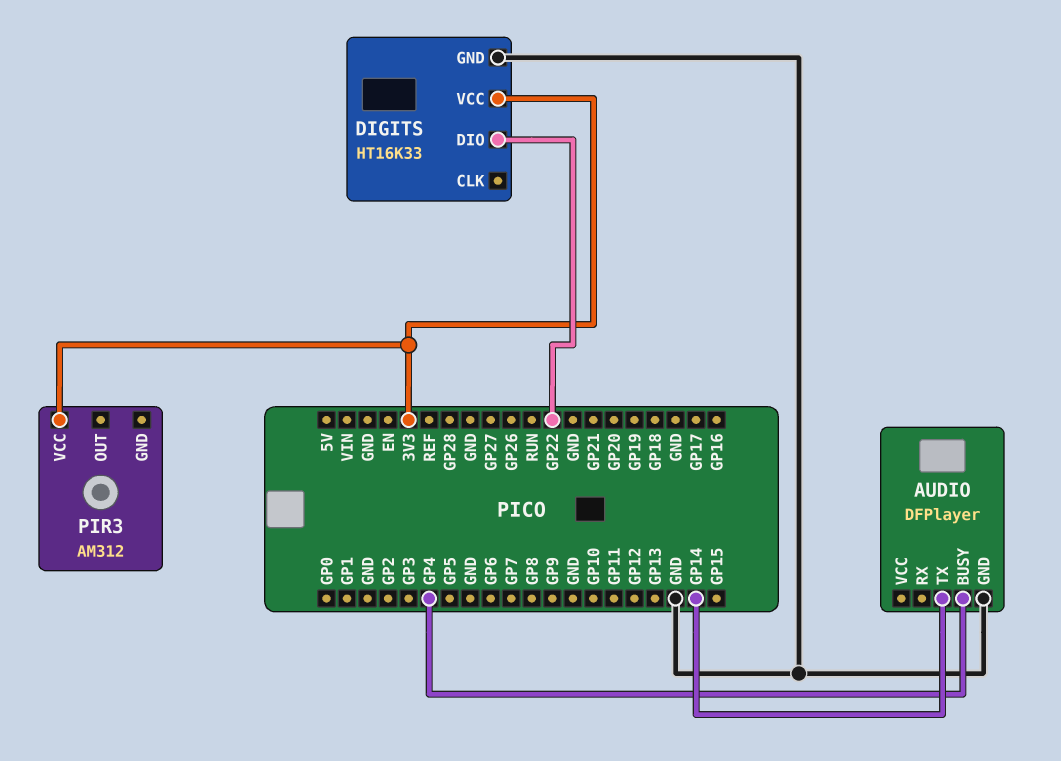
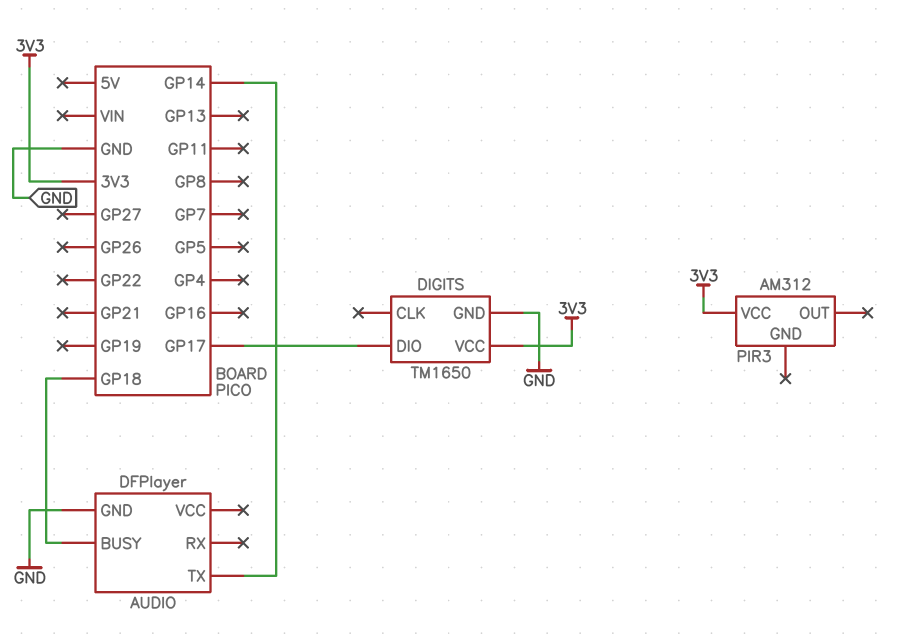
AUDIO pin BUSY: GP4 -> GP18
DIGITS: HT16K33 -> TM1650
DIGITS pin DIO: GP22 -> GP17

